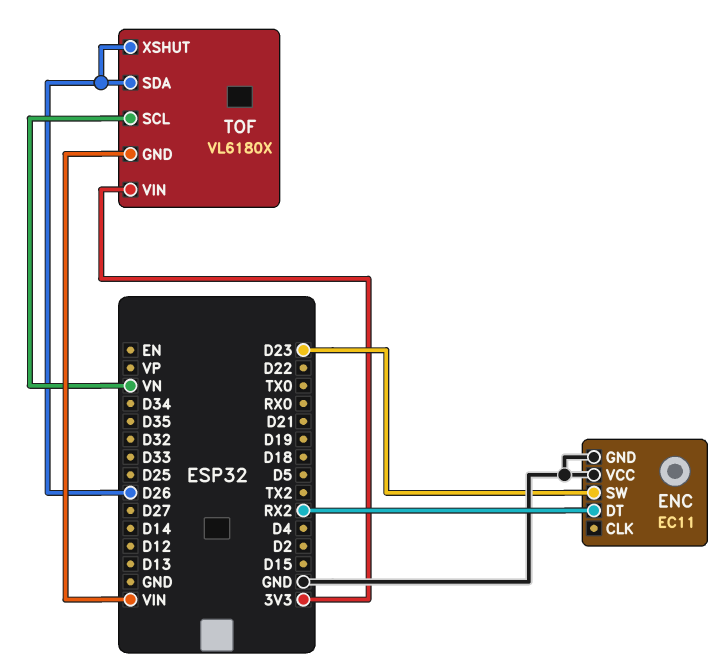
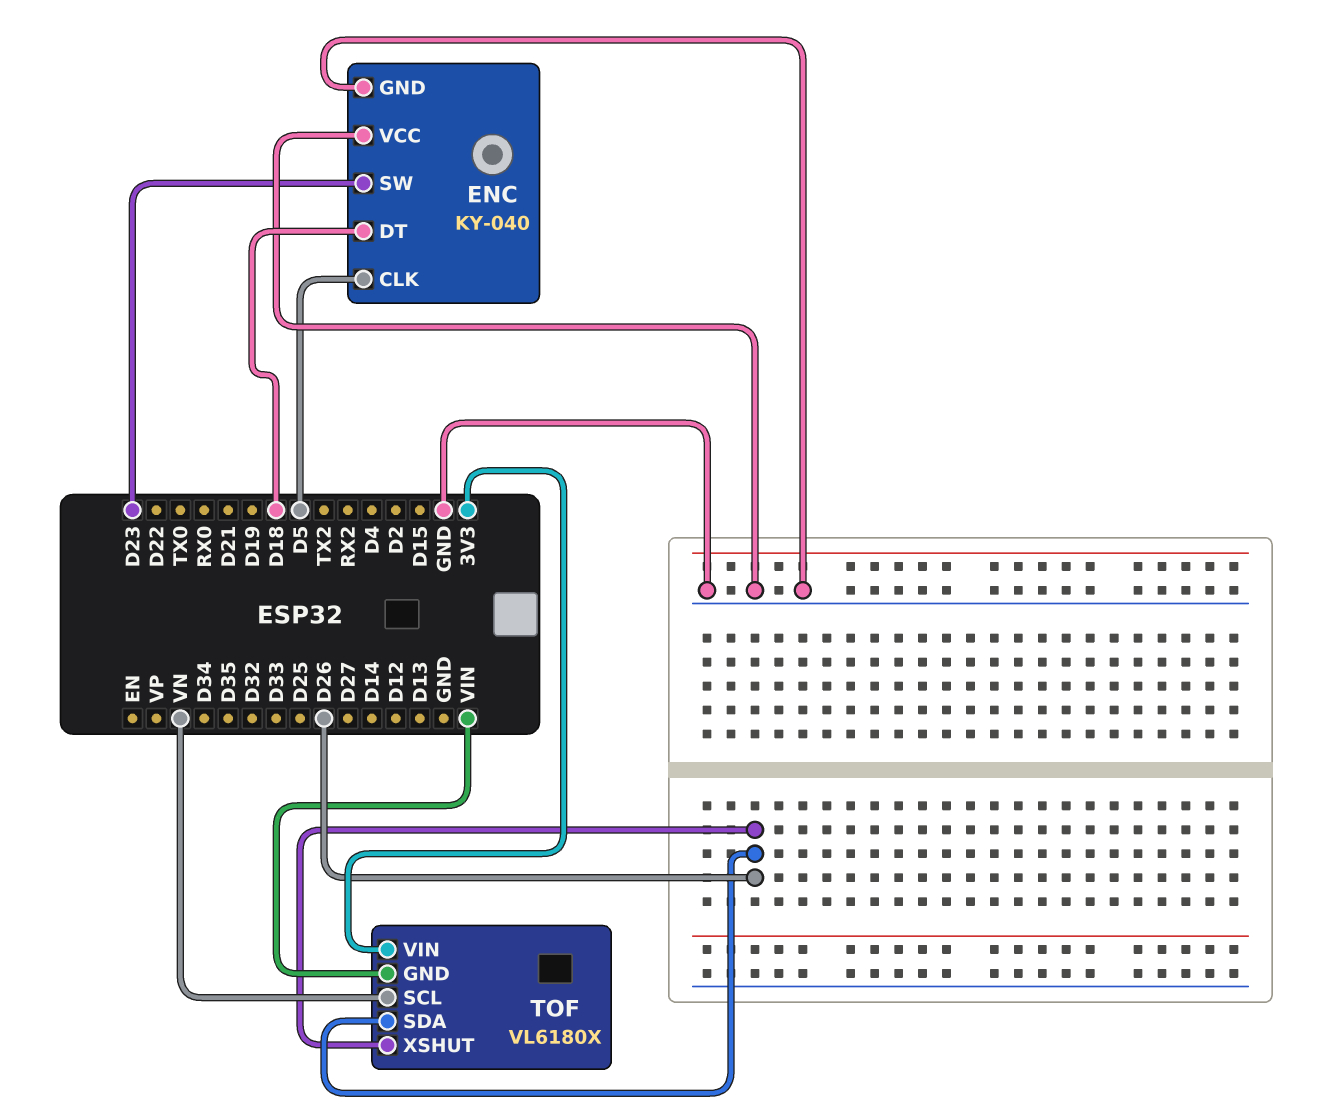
ENC: EC11 -> KY-040
ENC pin CLK: none -> D5
ENC pin DT: RX2 -> D18

